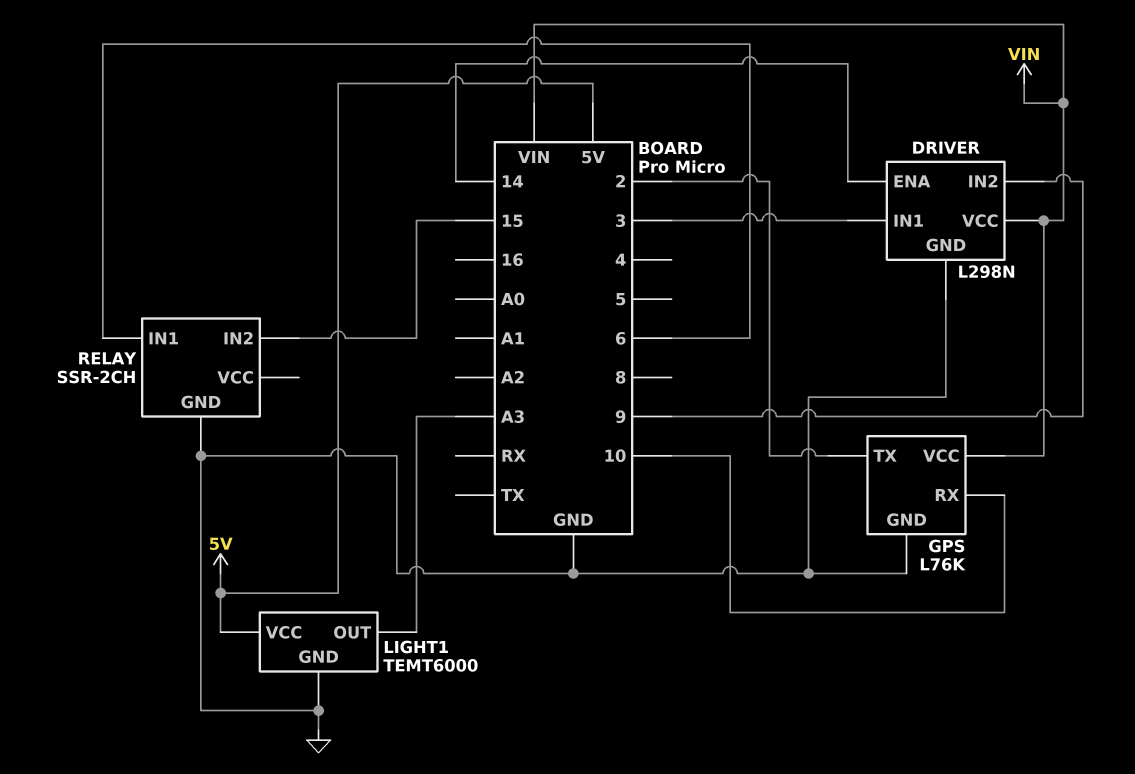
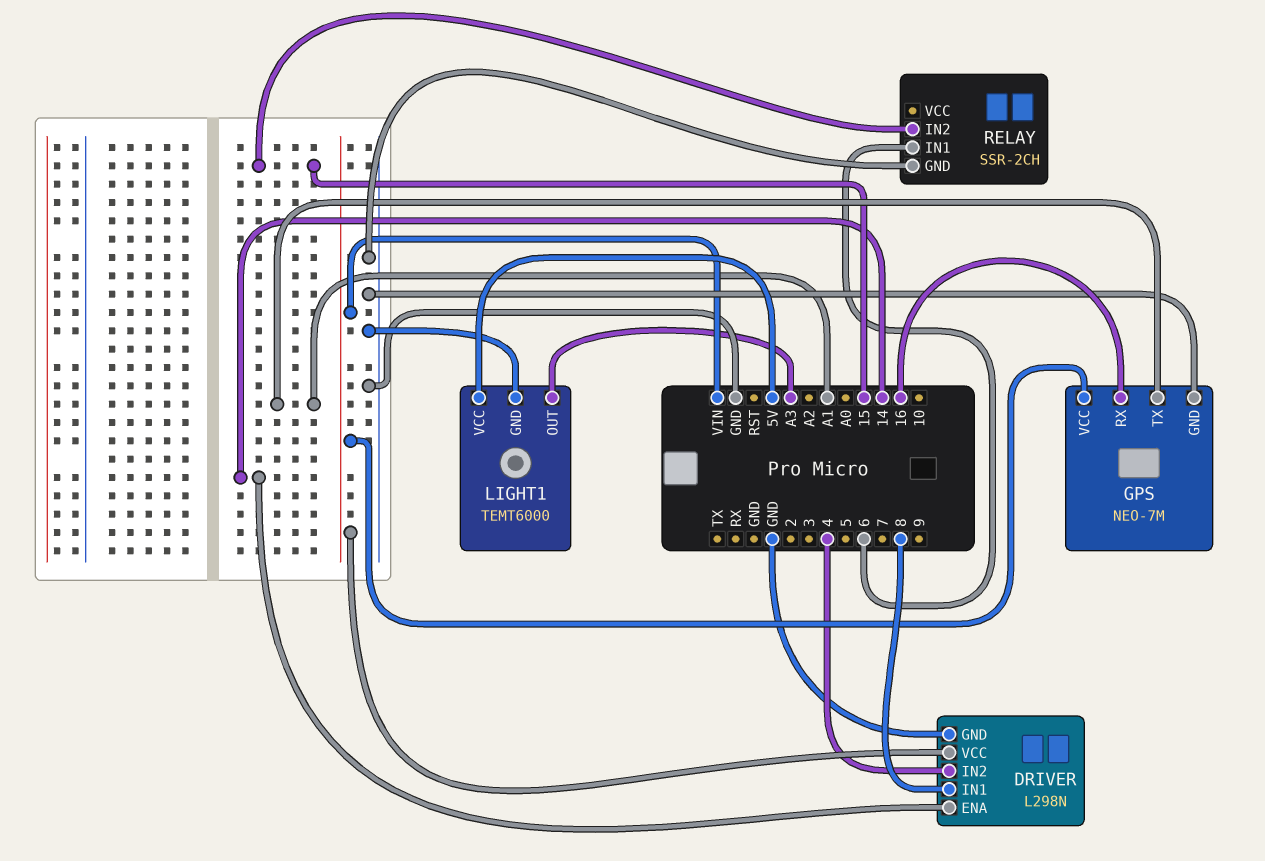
DRIVER pin IN1: 3 -> 8
DRIVER pin IN2: 9 -> 4
GPS: L76K -> NEO-7M
GPS pin RX: 10 -> 16
GPS pin TX: 2 -> A1

